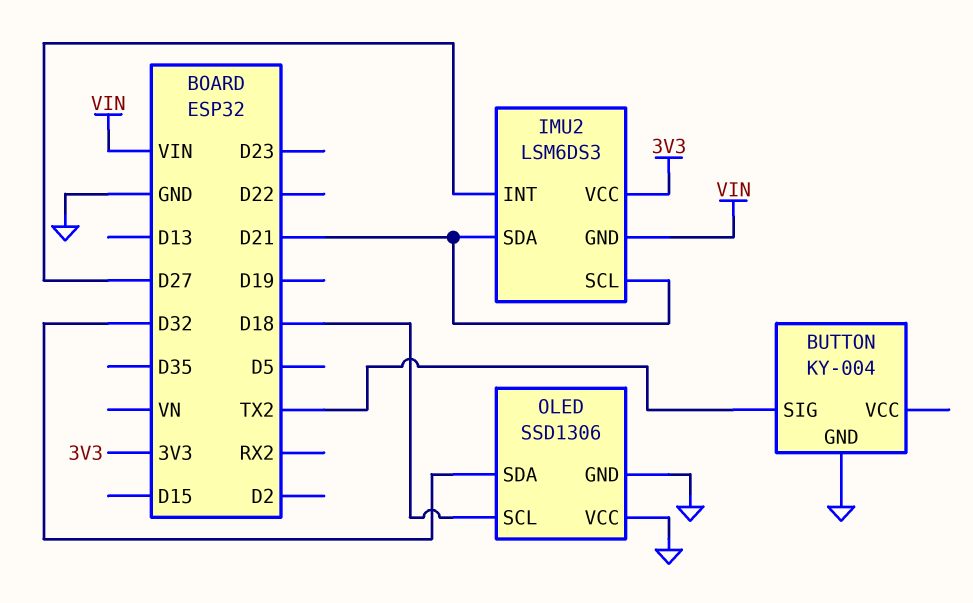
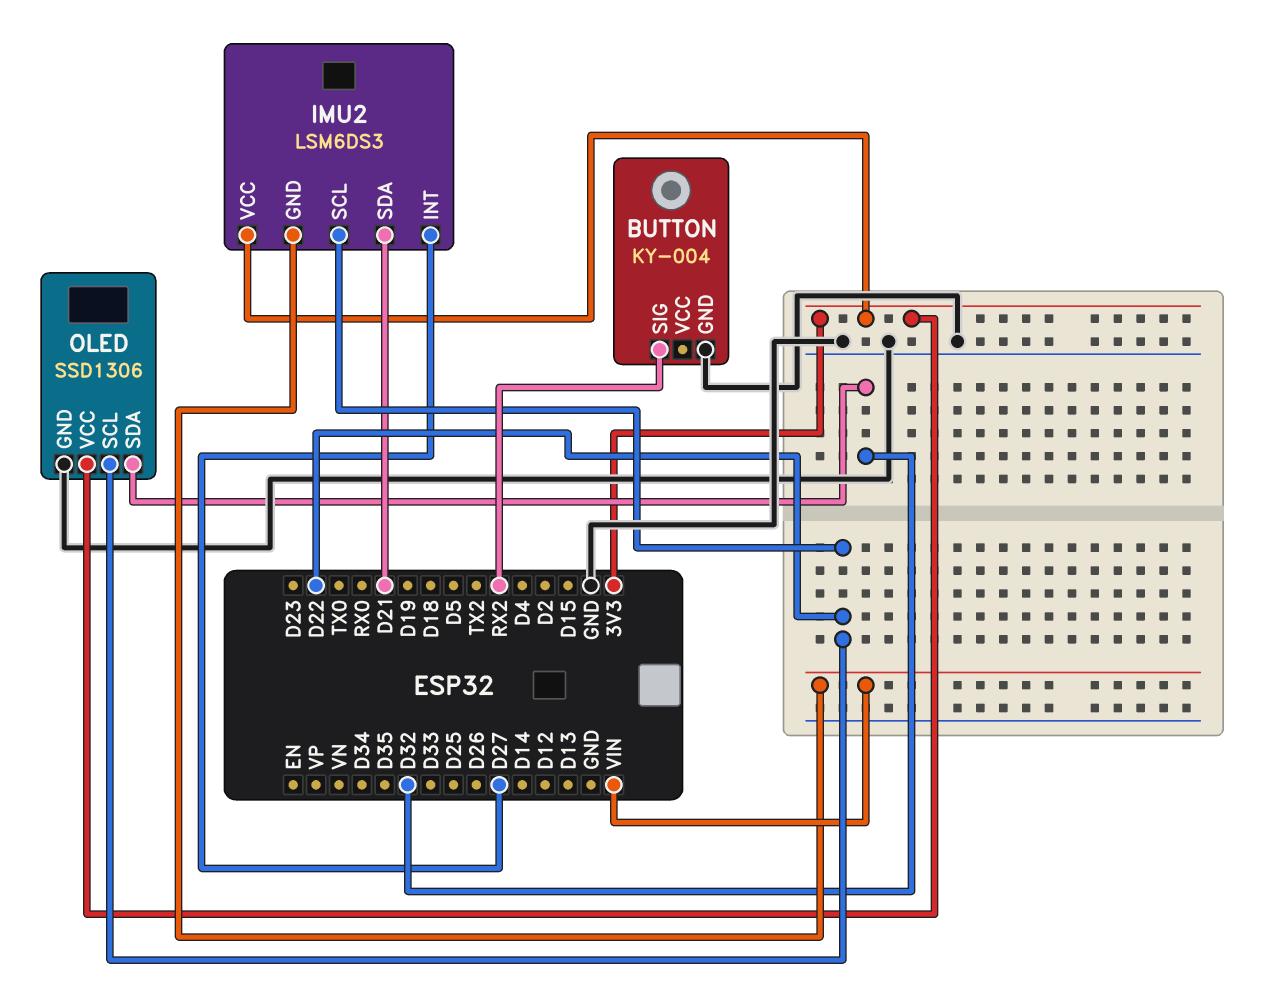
BUTTON pin SIG: TX2 -> RX2
IMU2 pin SCL: D21 -> D22
OLED pin SCL: D18 -> D22
OLED pin VCC: GND -> 3V3

